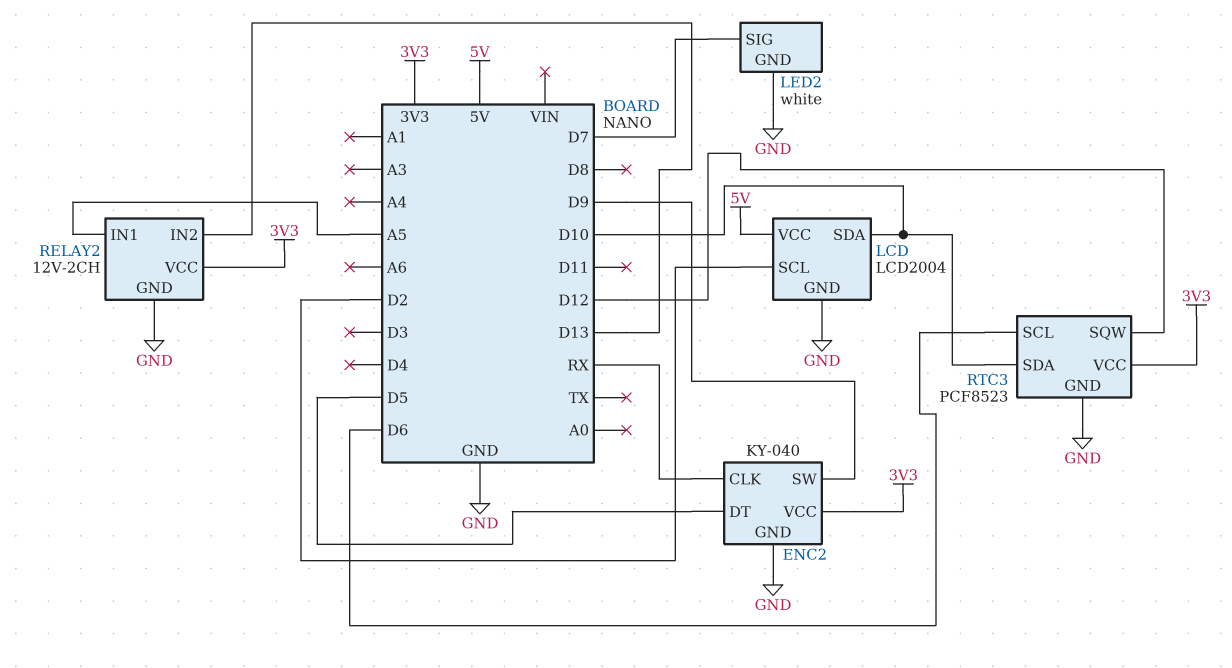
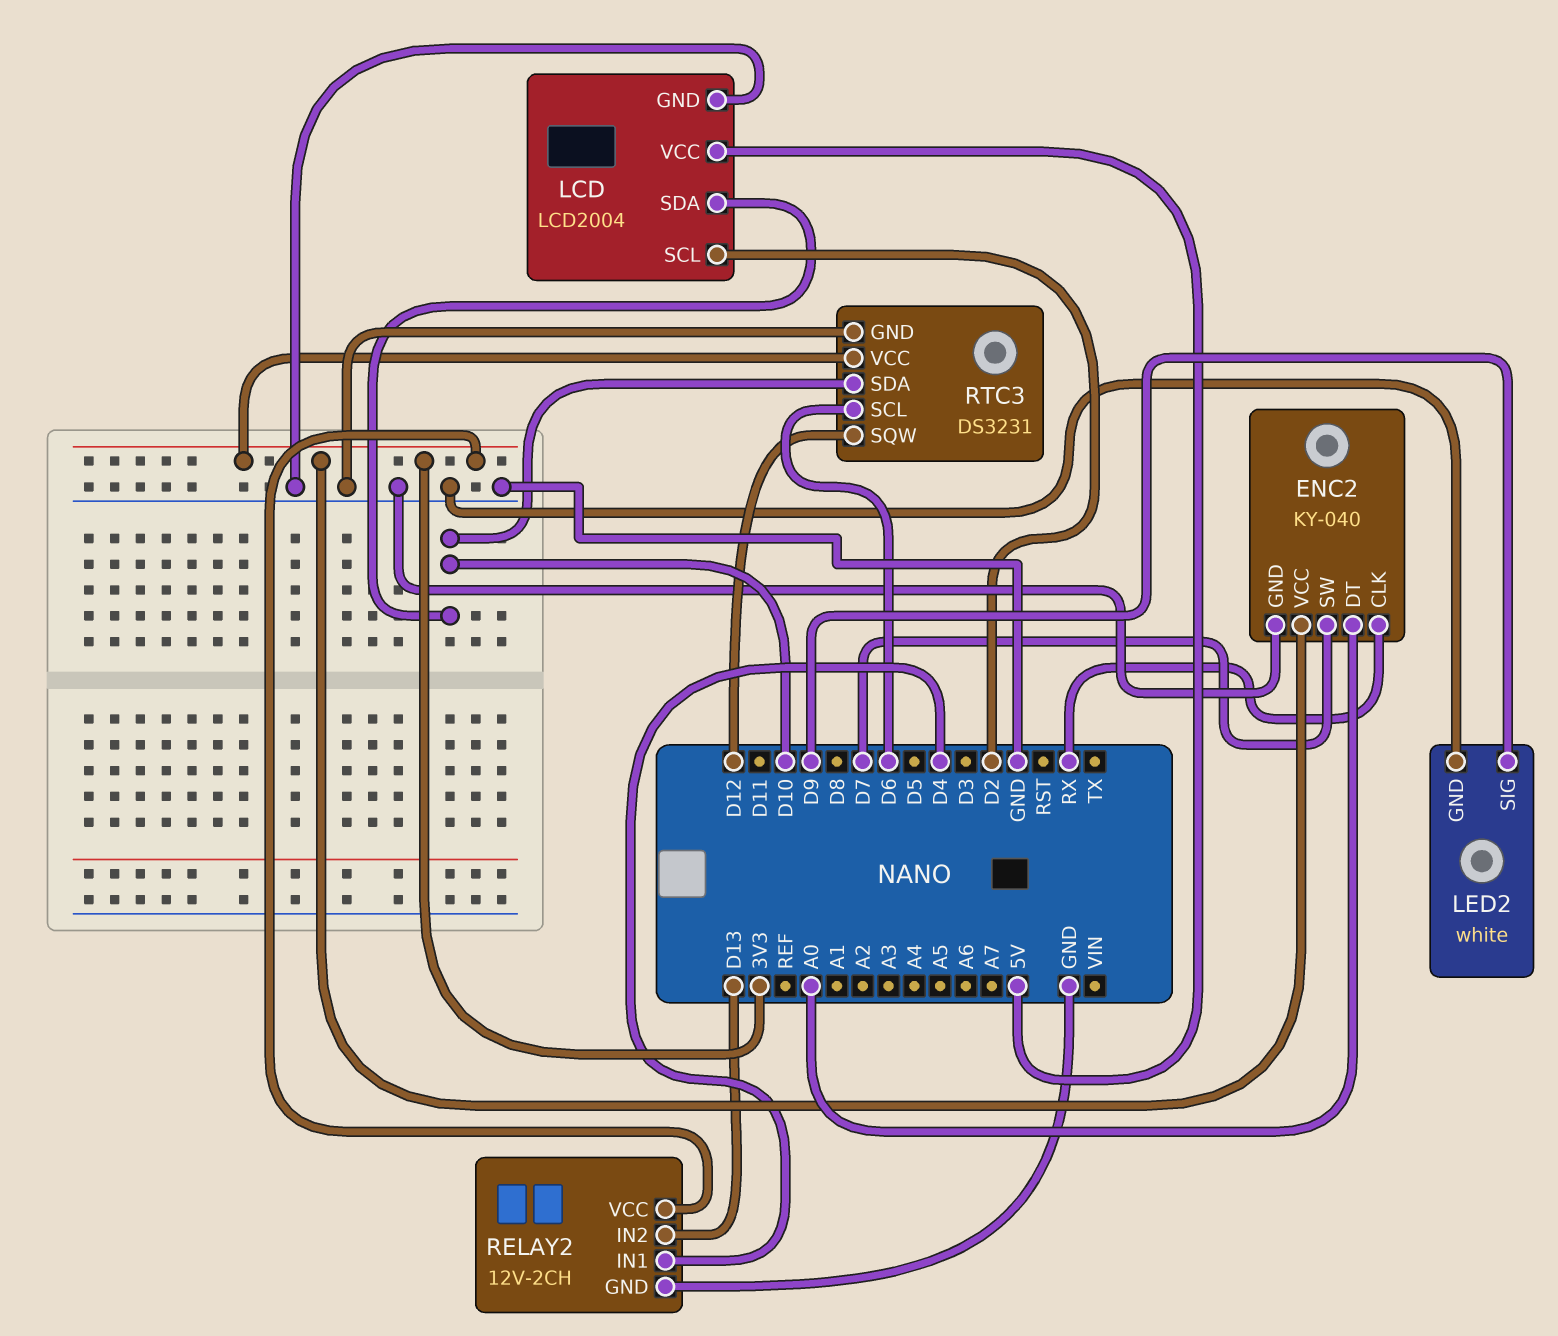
ENC2 pin DT: D5 -> A0
ENC2 pin SW: D9 -> D7
LED2 pin SIG: D7 -> D9
RELAY2 pin IN1: A5 -> D4
RTC3: PCF8523 -> DS3231

